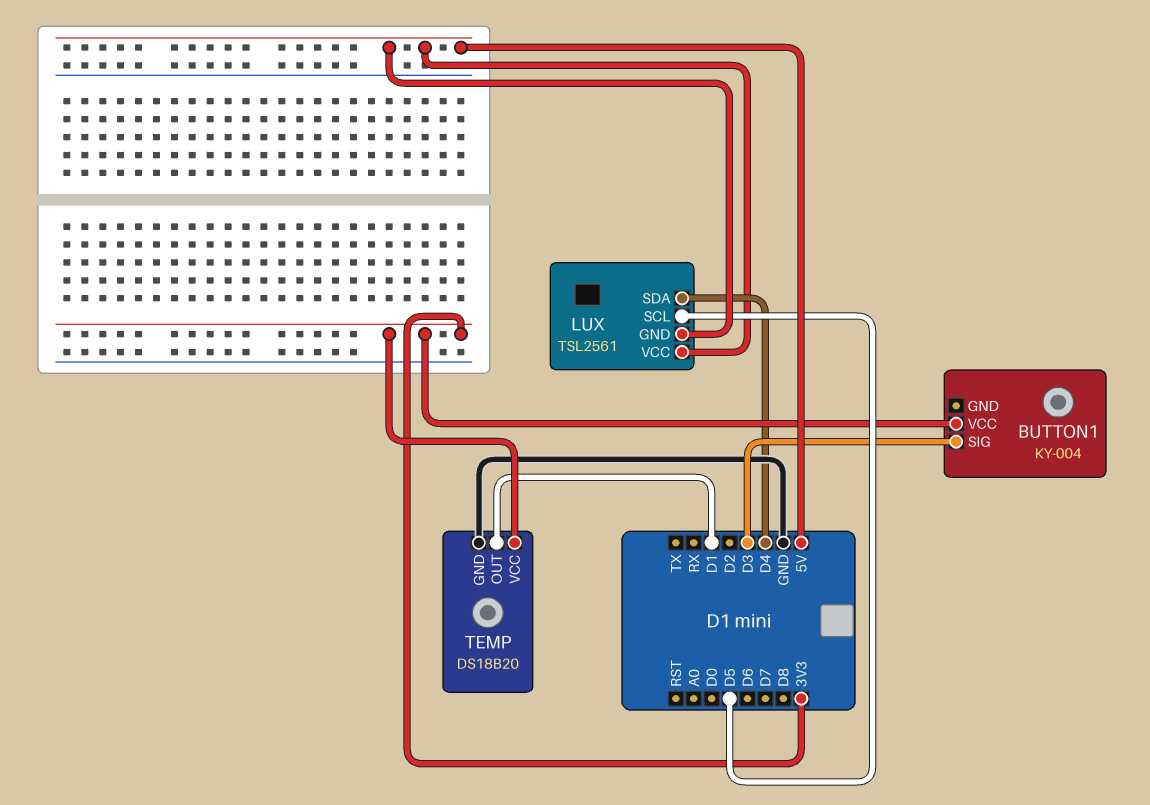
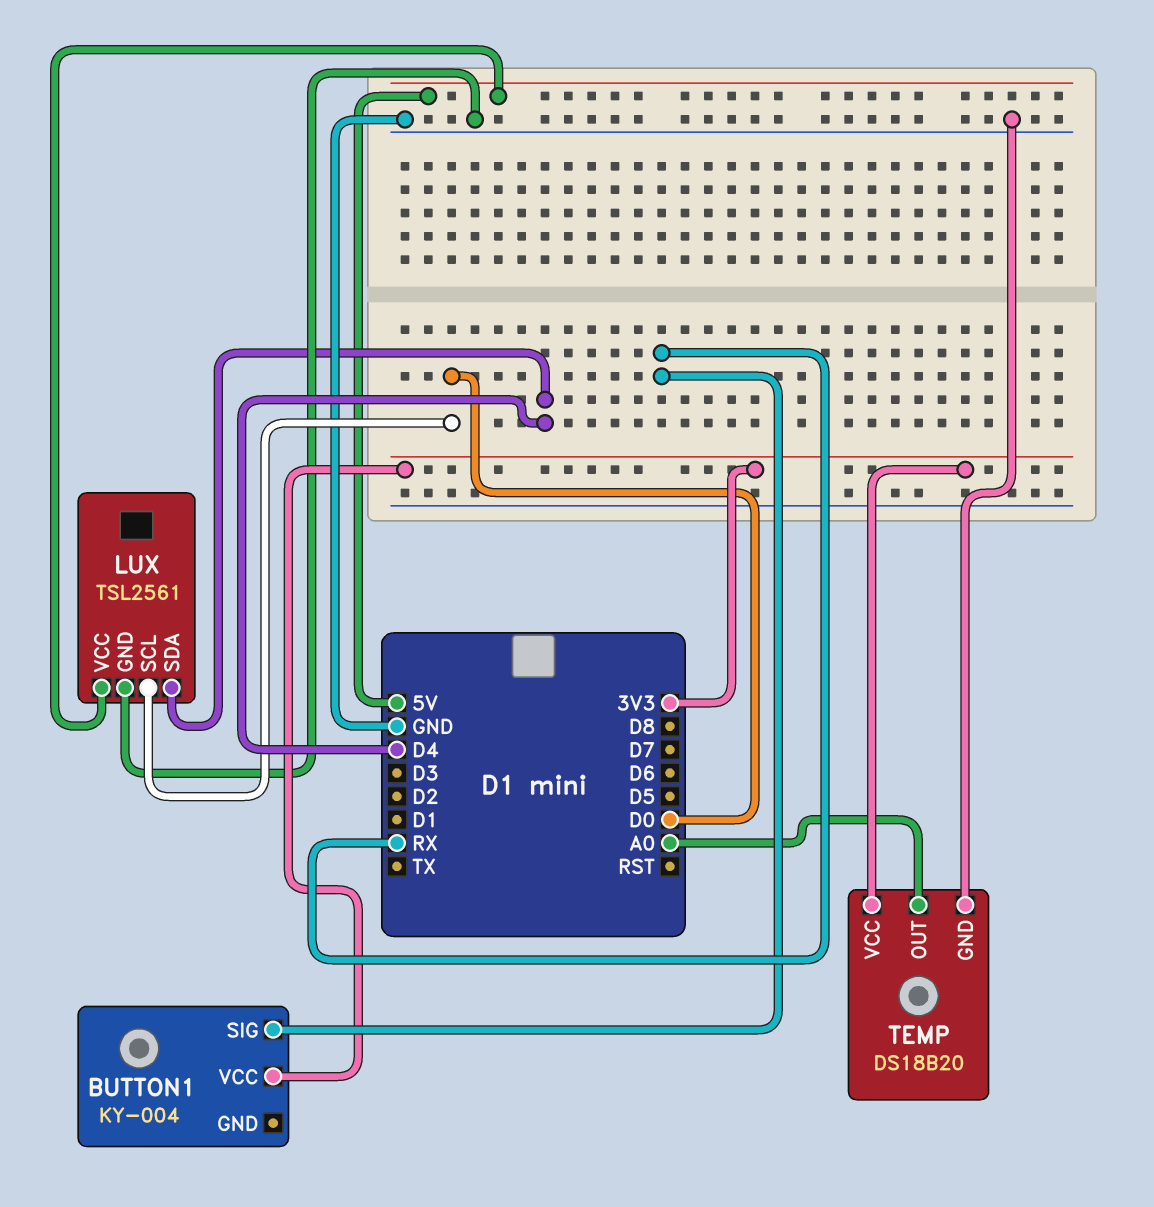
BUTTON1 pin SIG: D3 -> RX
LUX pin GND: 5V -> GND
LUX pin SCL: D5 -> D0
TEMP pin OUT: D1 -> A0

